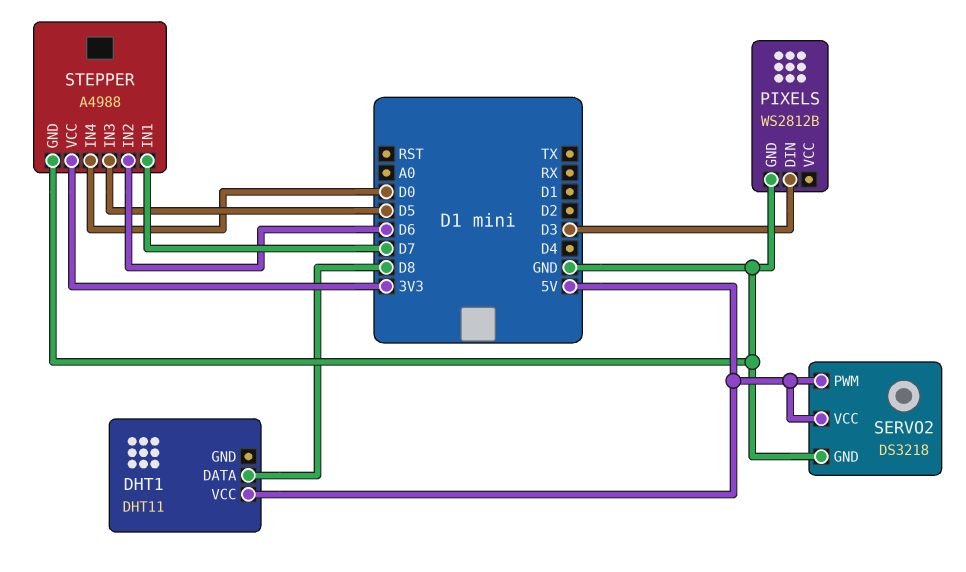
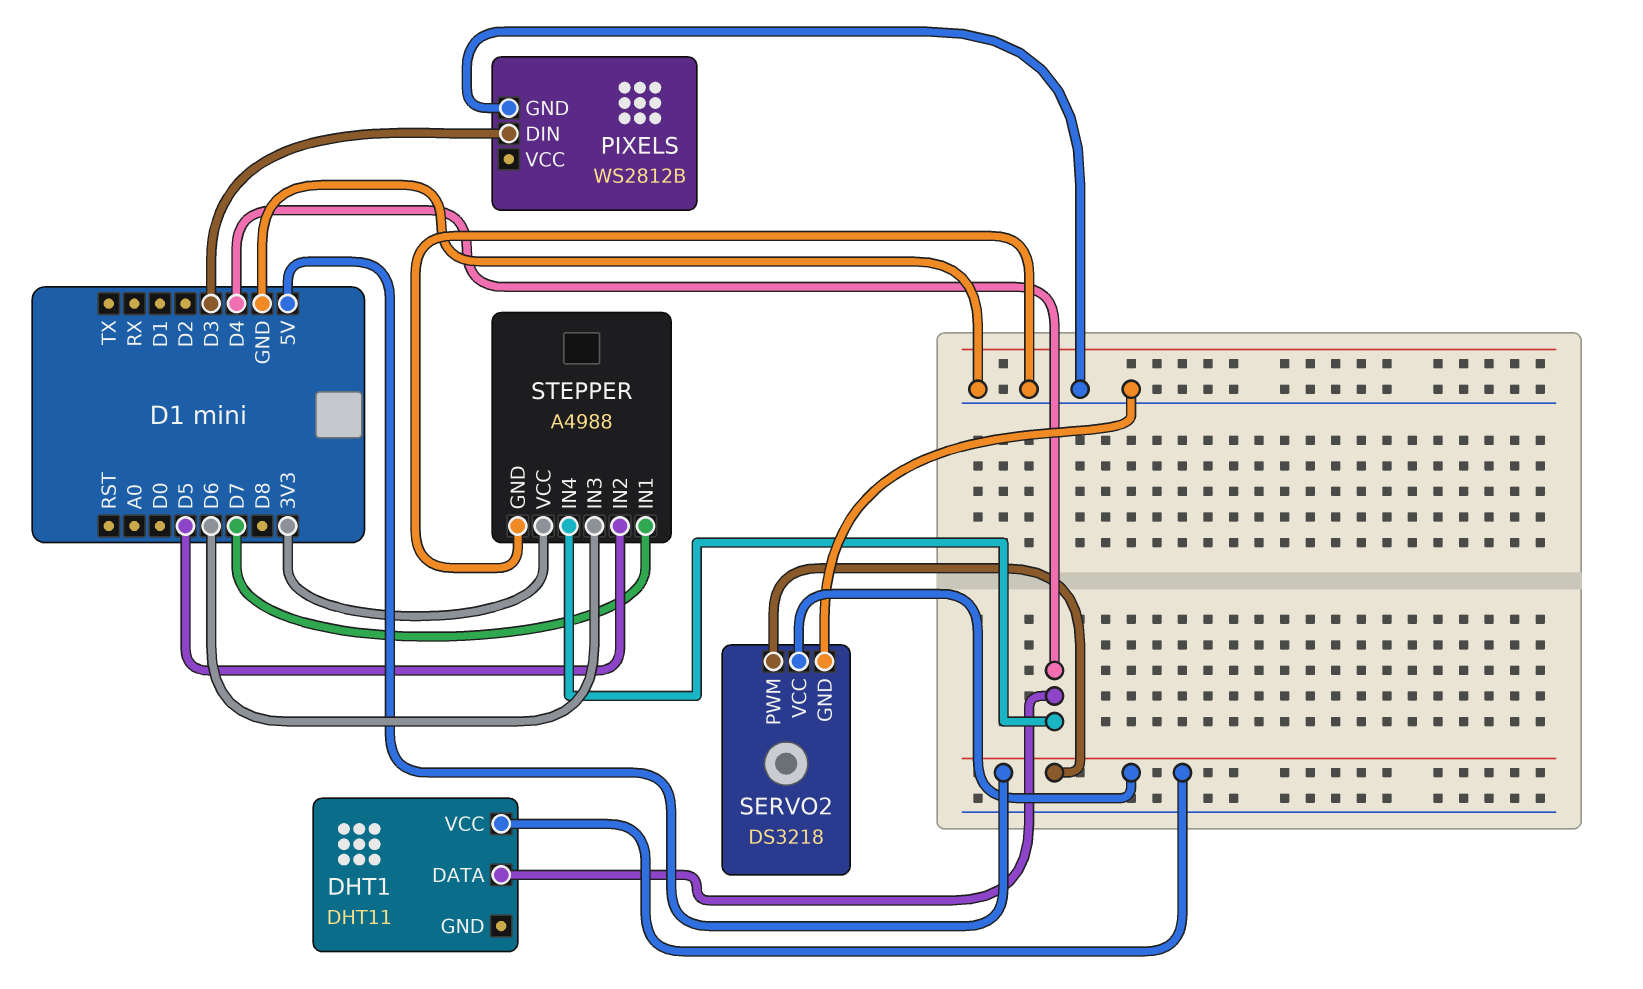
DHT1 pin DATA: D8 -> D4
STEPPER pin IN2: D6 -> D5
STEPPER pin IN3: D5 -> D6
STEPPER pin IN4: D0 -> D4

